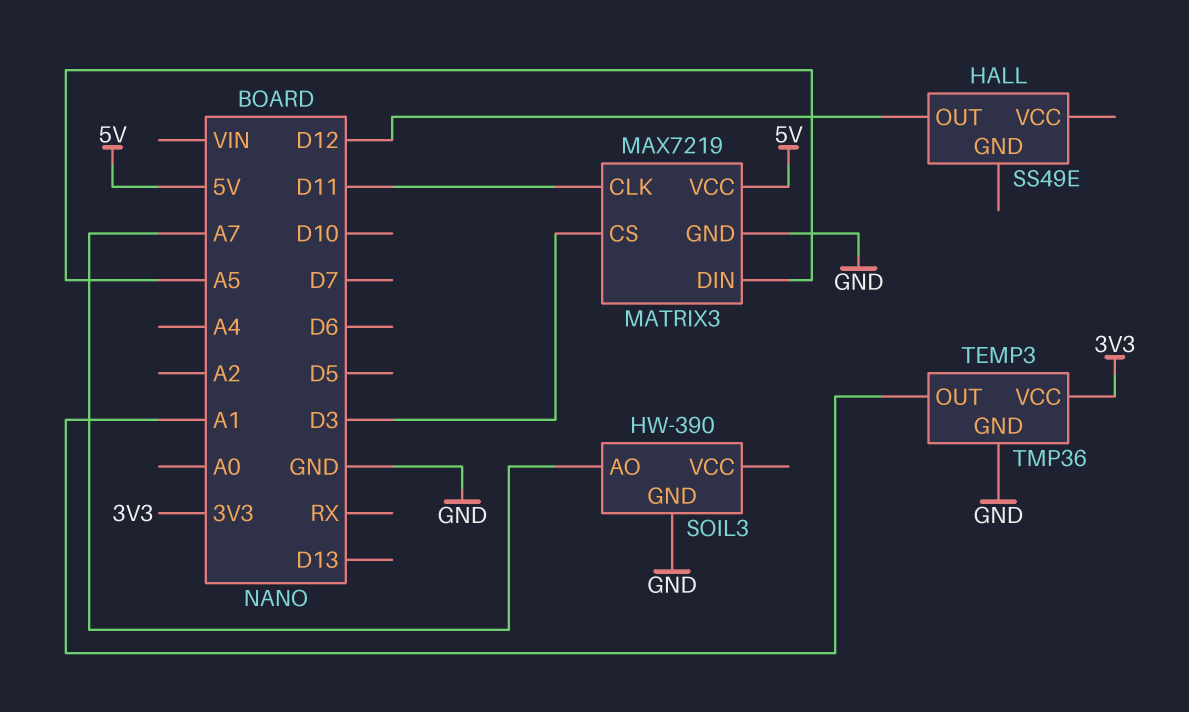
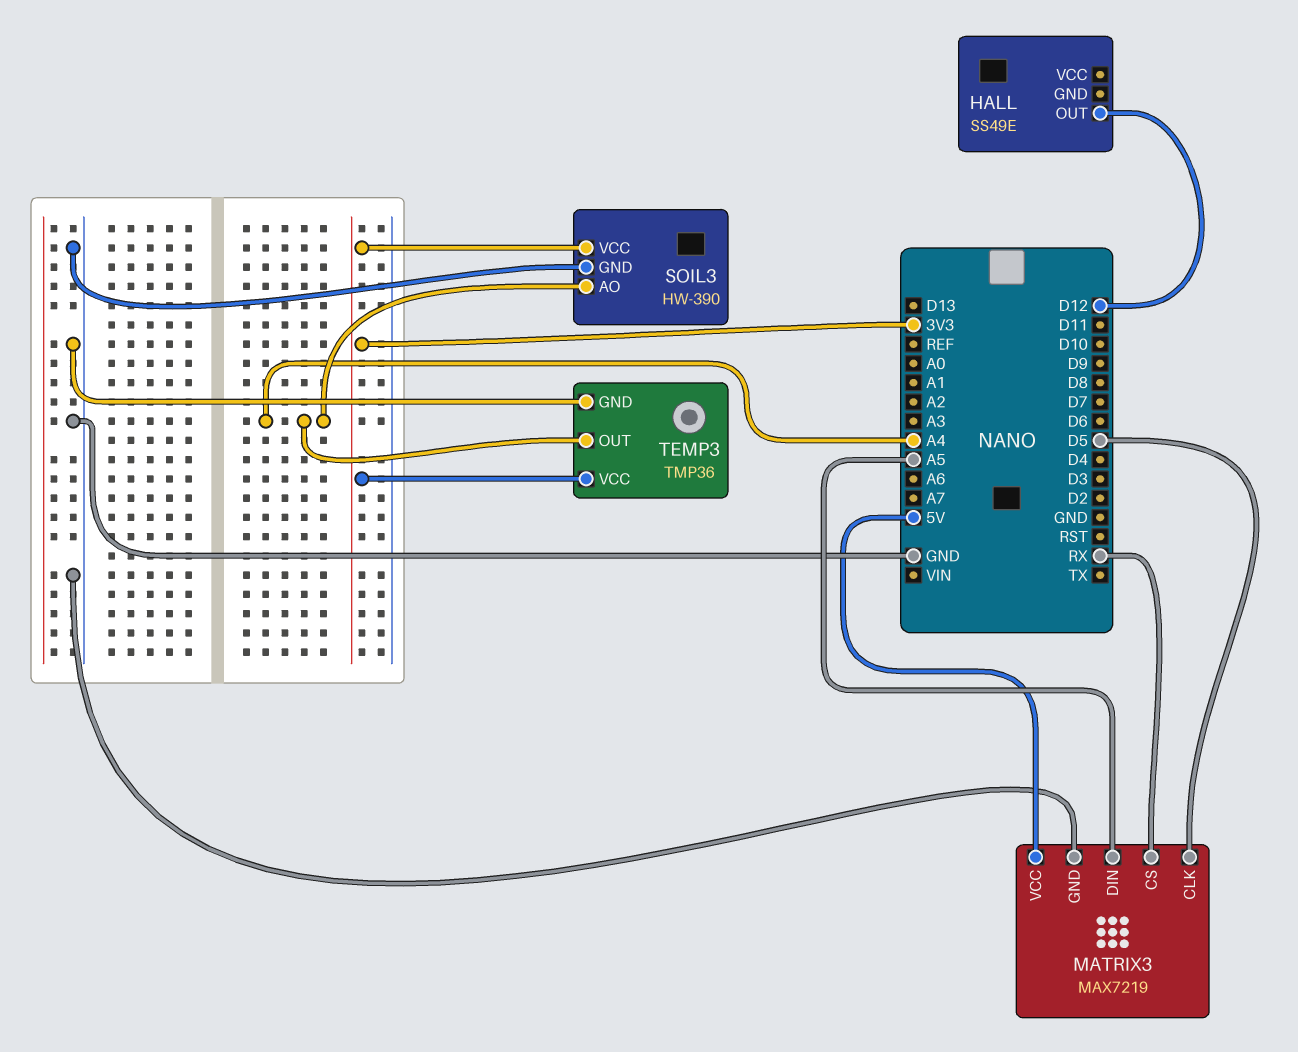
MATRIX3 pin CLK: D11 -> D5
MATRIX3 pin CS: D3 -> RX
SOIL3 pin AO: A7 -> A4
SOIL3 pin VCC: none -> 3V3
TEMP3 pin OUT: A1 -> A4

